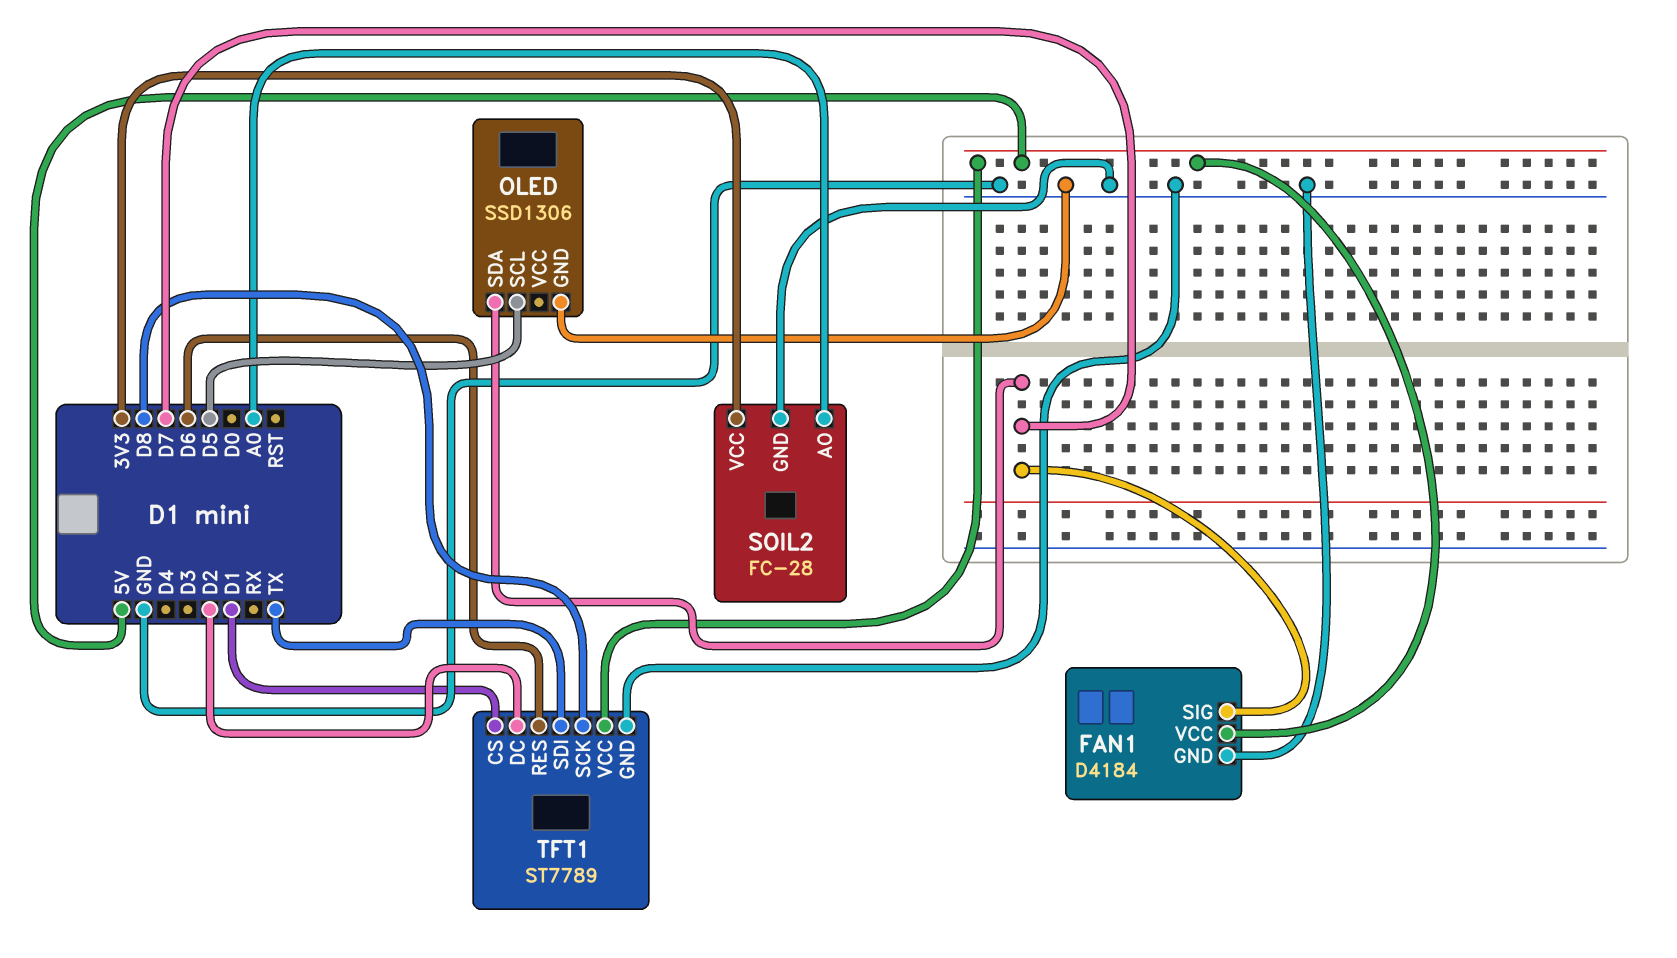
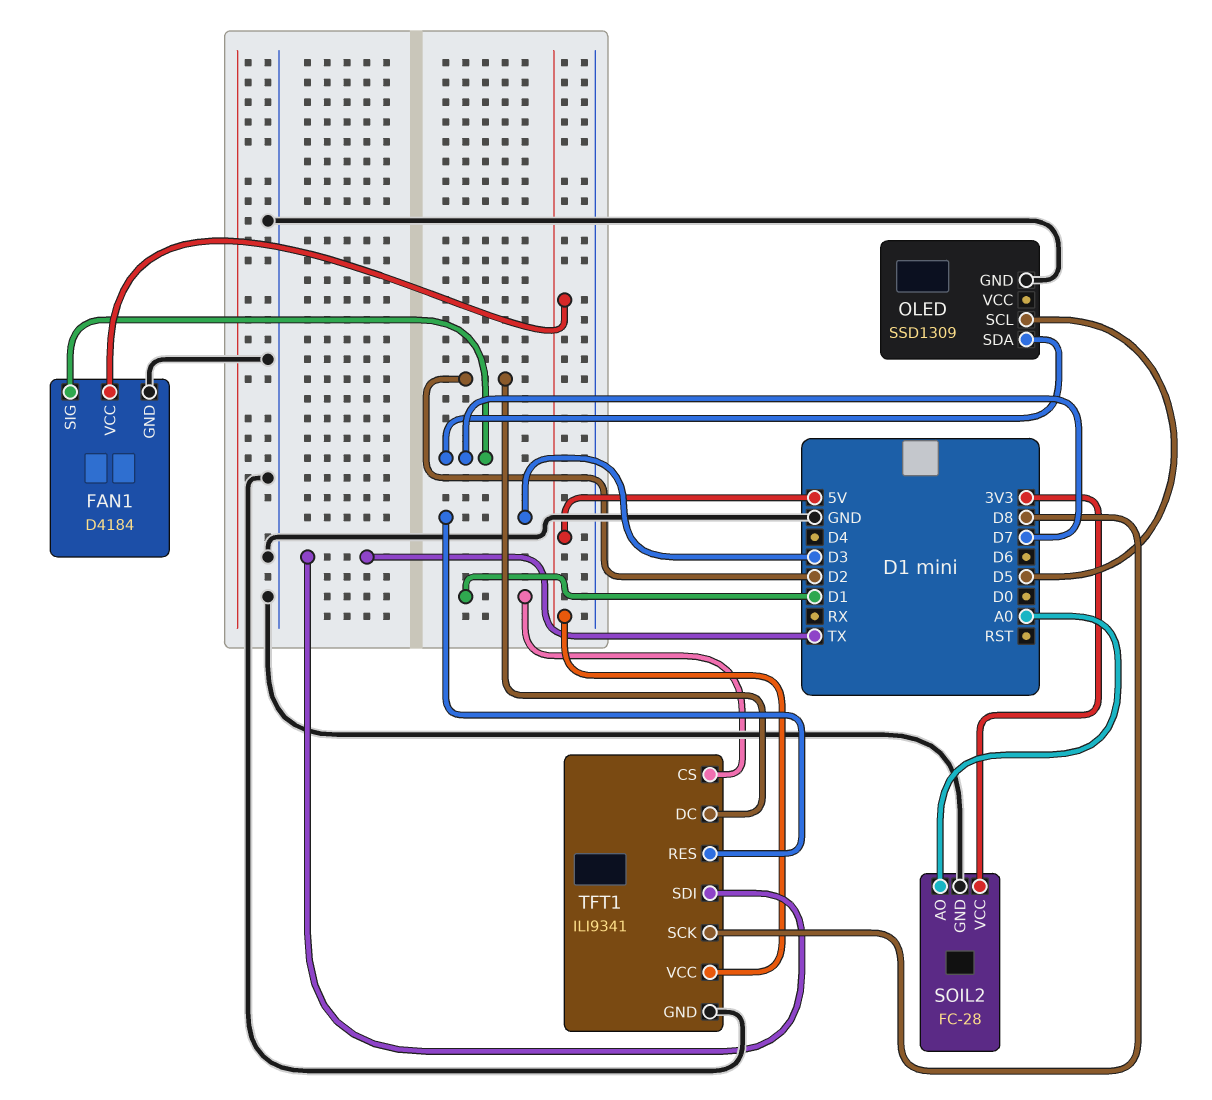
OLED: SSD1306 -> SSD1309
TFT1: ST7789 -> ILI9341
TFT1 pin RES: D6 -> D3

